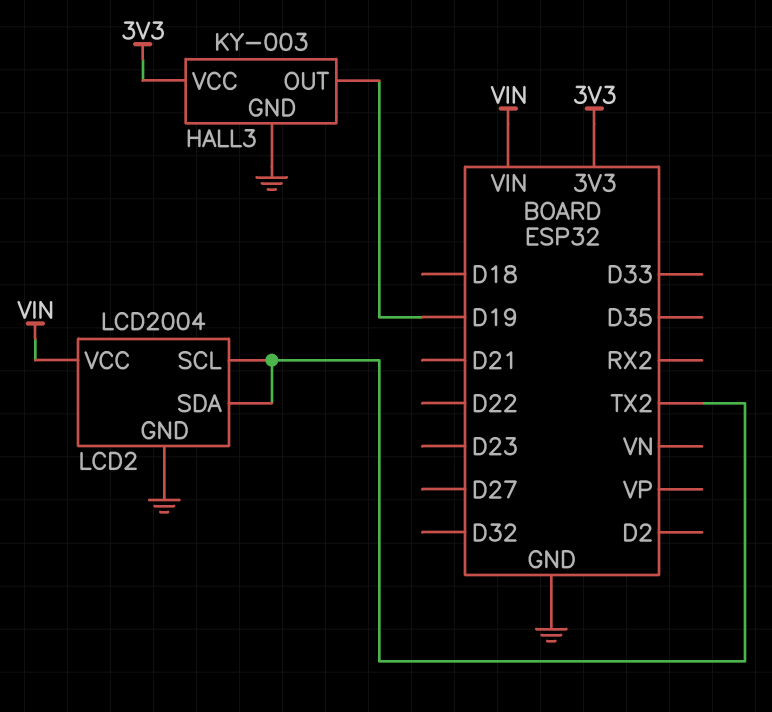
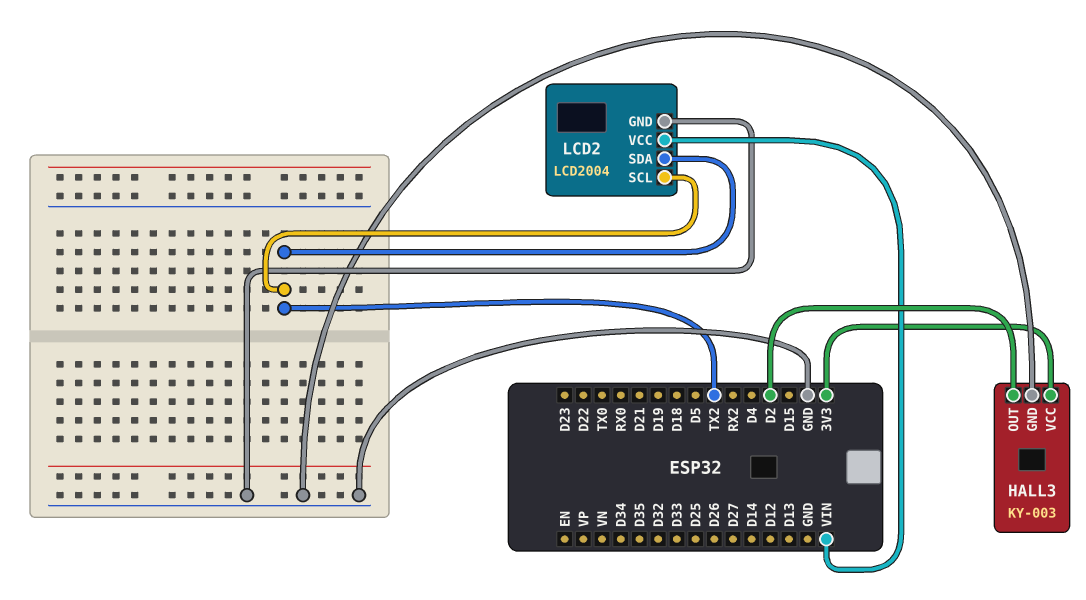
HALL3 pin OUT: D19 -> D2

